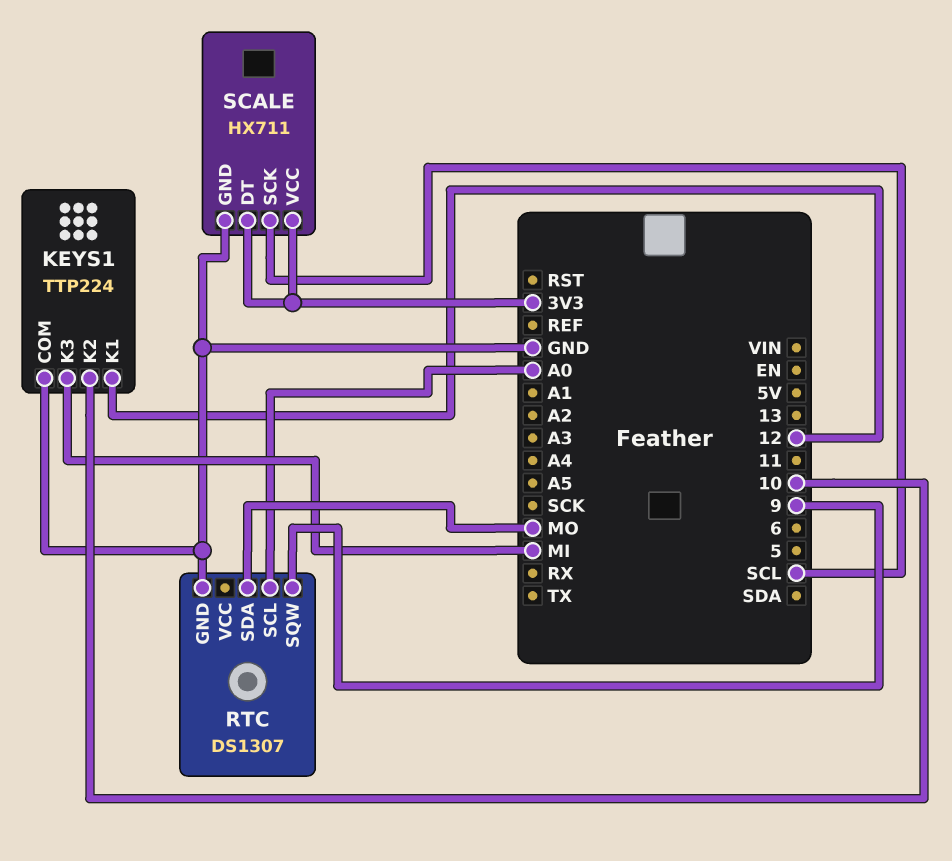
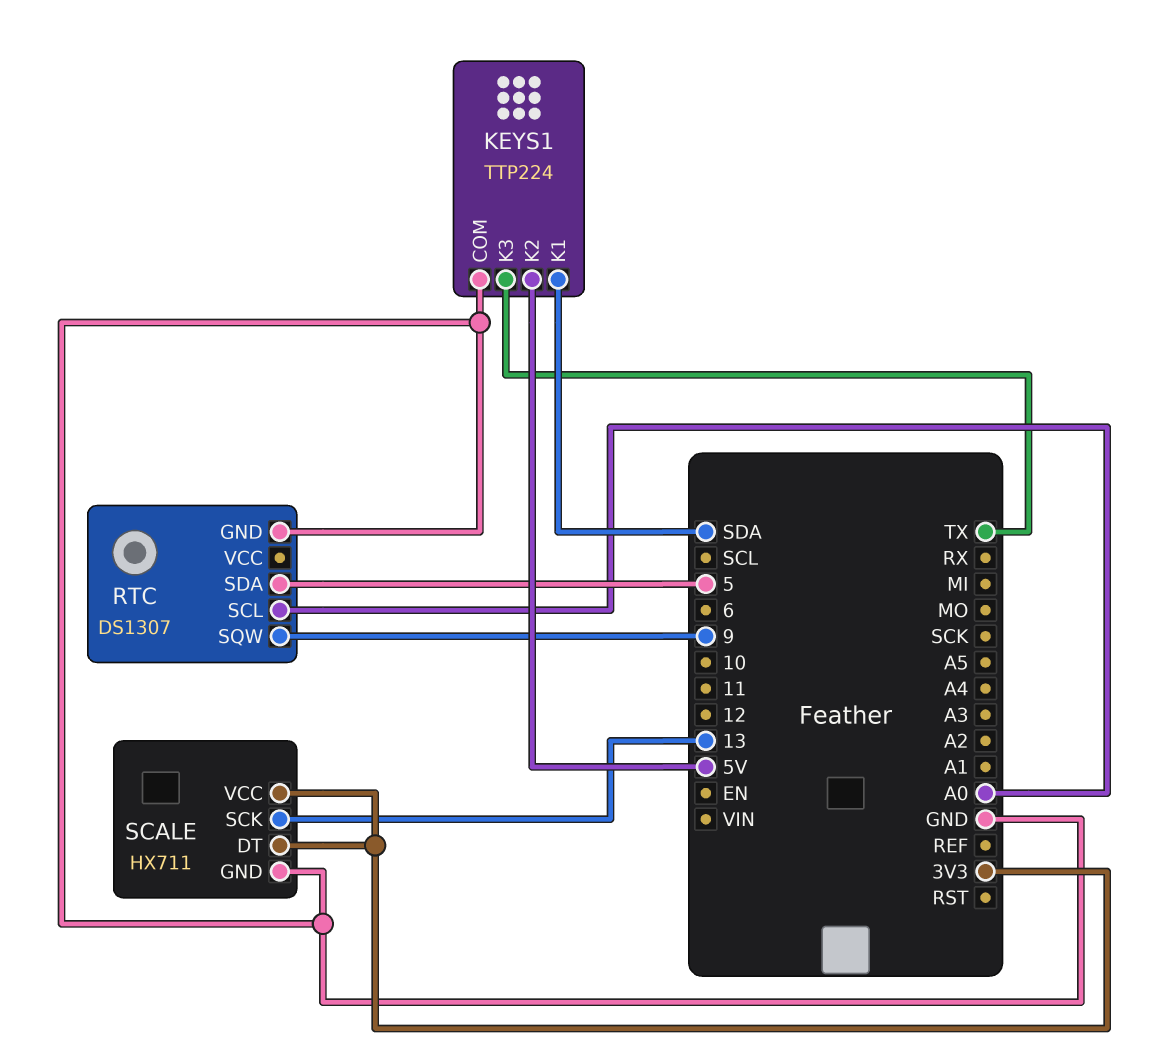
KEYS1 pin K1: 12 -> SDA
KEYS1 pin K2: 10 -> 5V
KEYS1 pin K3: MI -> TX
RTC pin SDA: MO -> 5
SCALE pin SCK: SCL -> 13

